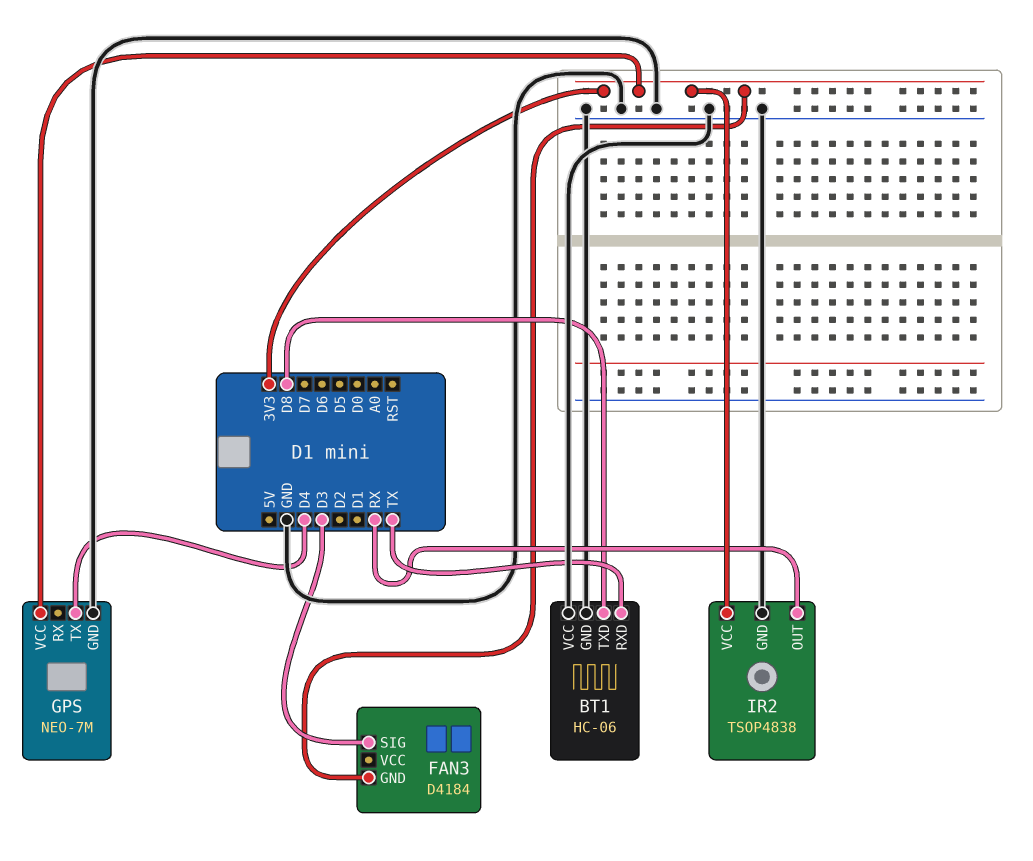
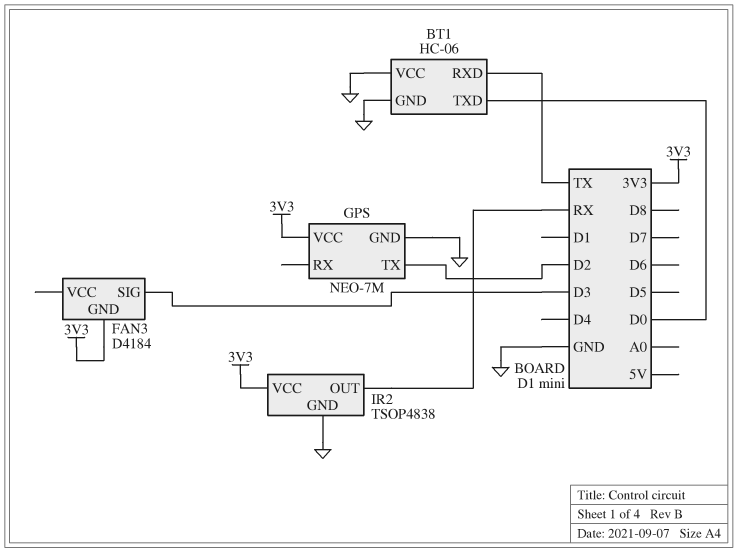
BT1 pin TXD: D8 -> D0
GPS pin TX: D4 -> D2

